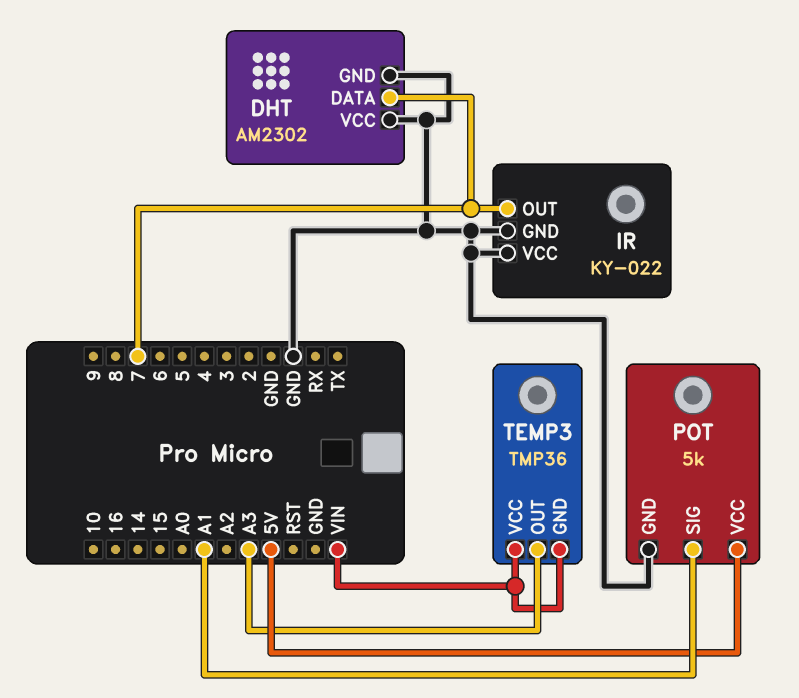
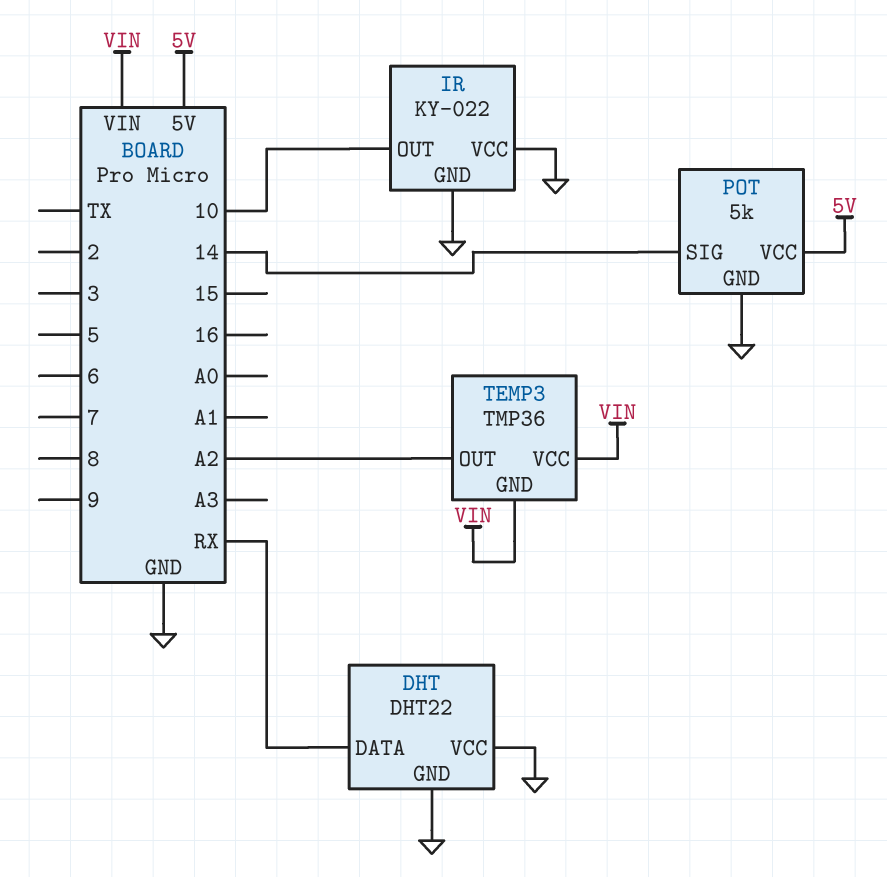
DHT: AM2302 -> DHT22
DHT pin DATA: 7 -> RX
IR pin OUT: 7 -> 10
POT pin SIG: A1 -> 14
TEMP3 pin OUT: A3 -> A2

